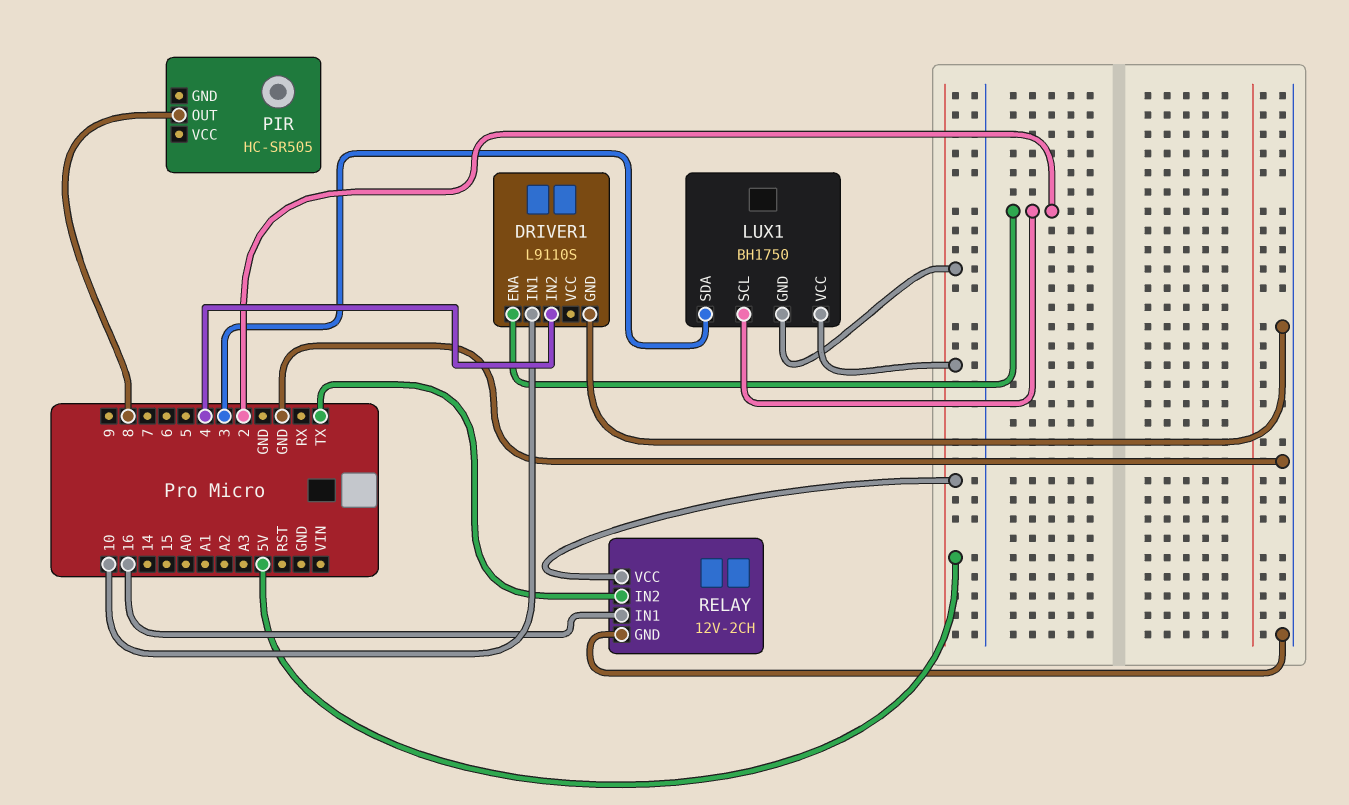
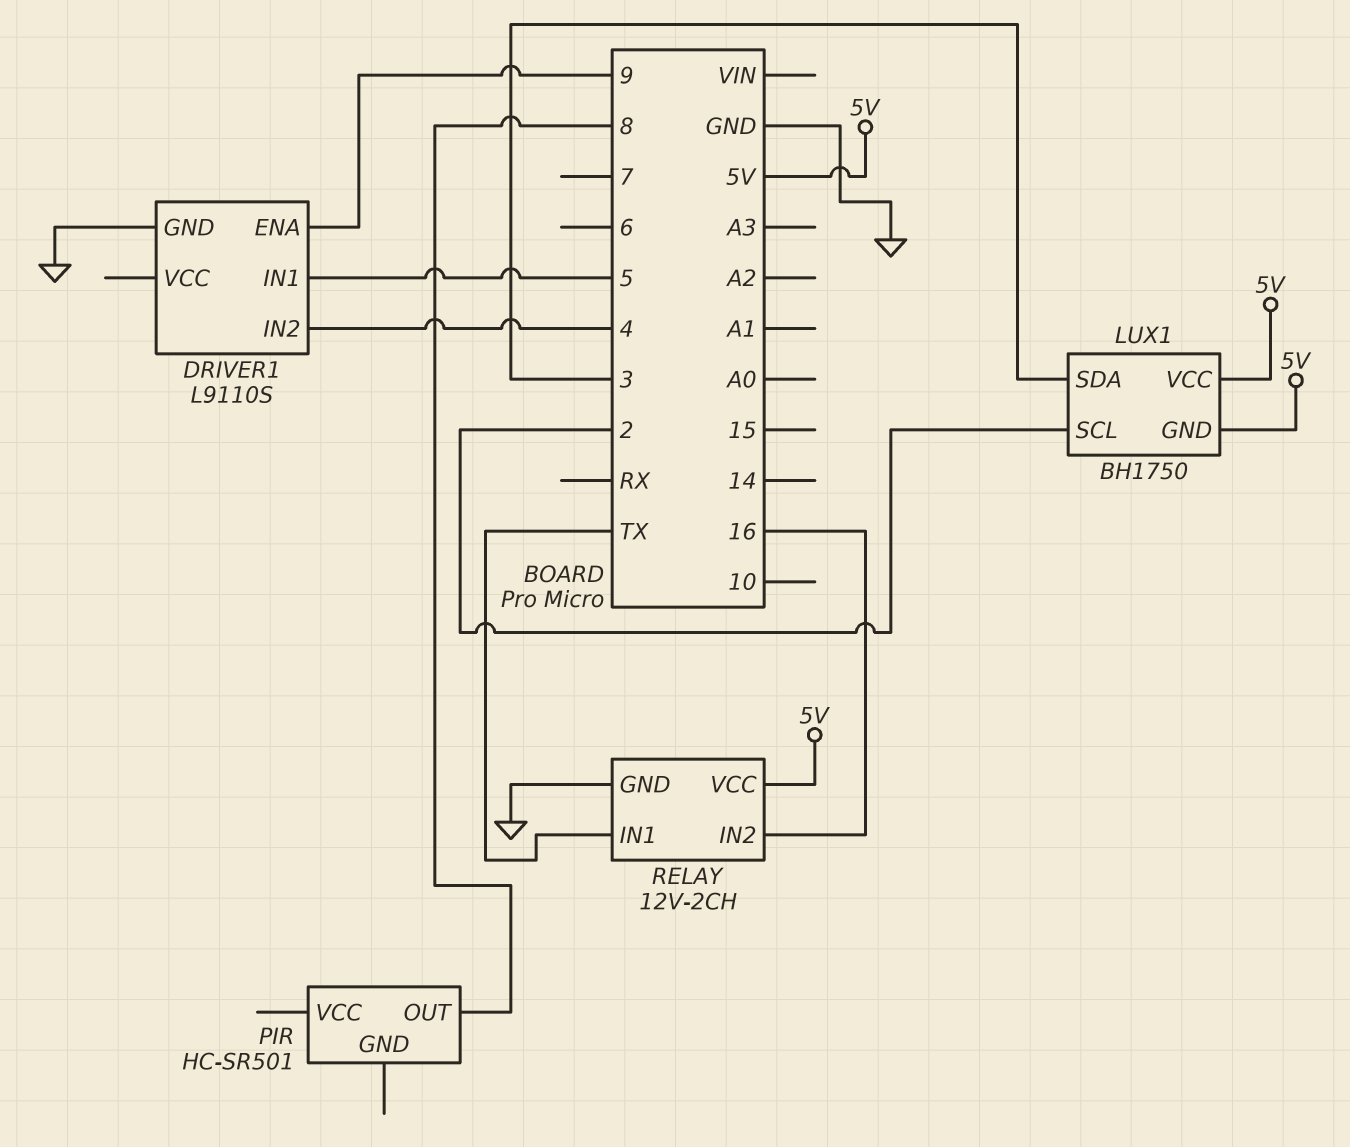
DRIVER1 pin ENA: 2 -> 9
DRIVER1 pin IN1: 10 -> 5
PIR: HC-SR505 -> HC-SR501
RELAY pin IN1: 16 -> TX
RELAY pin IN2: TX -> 16

